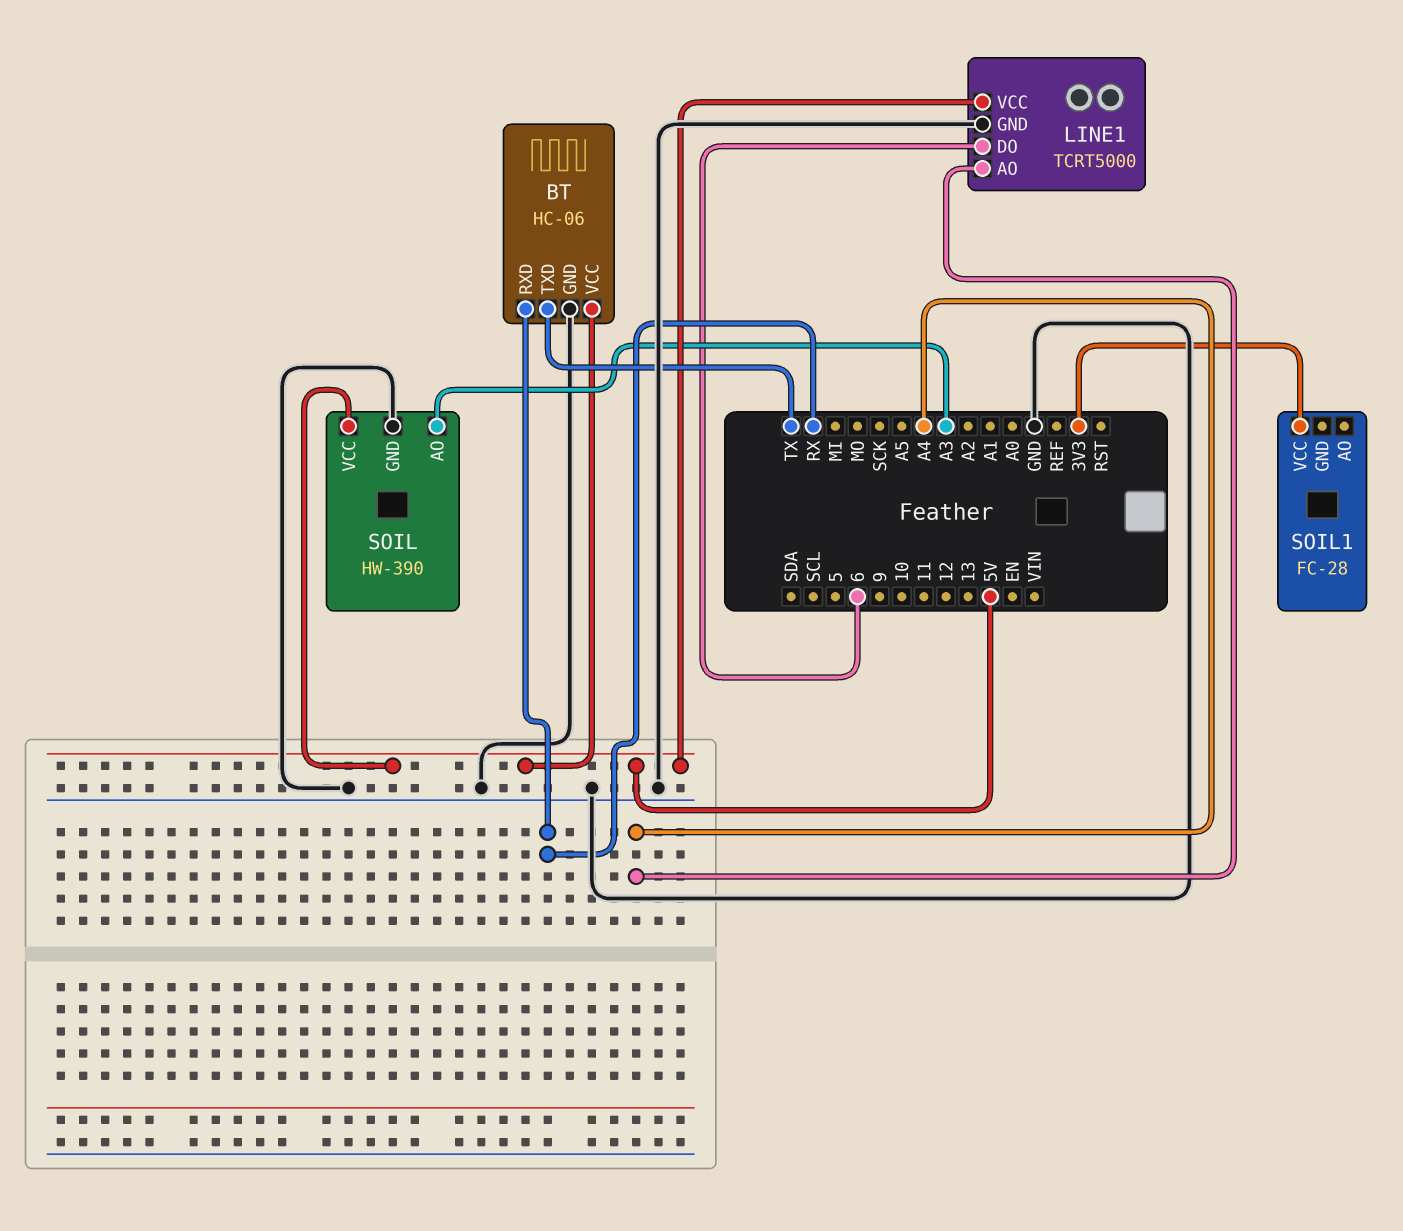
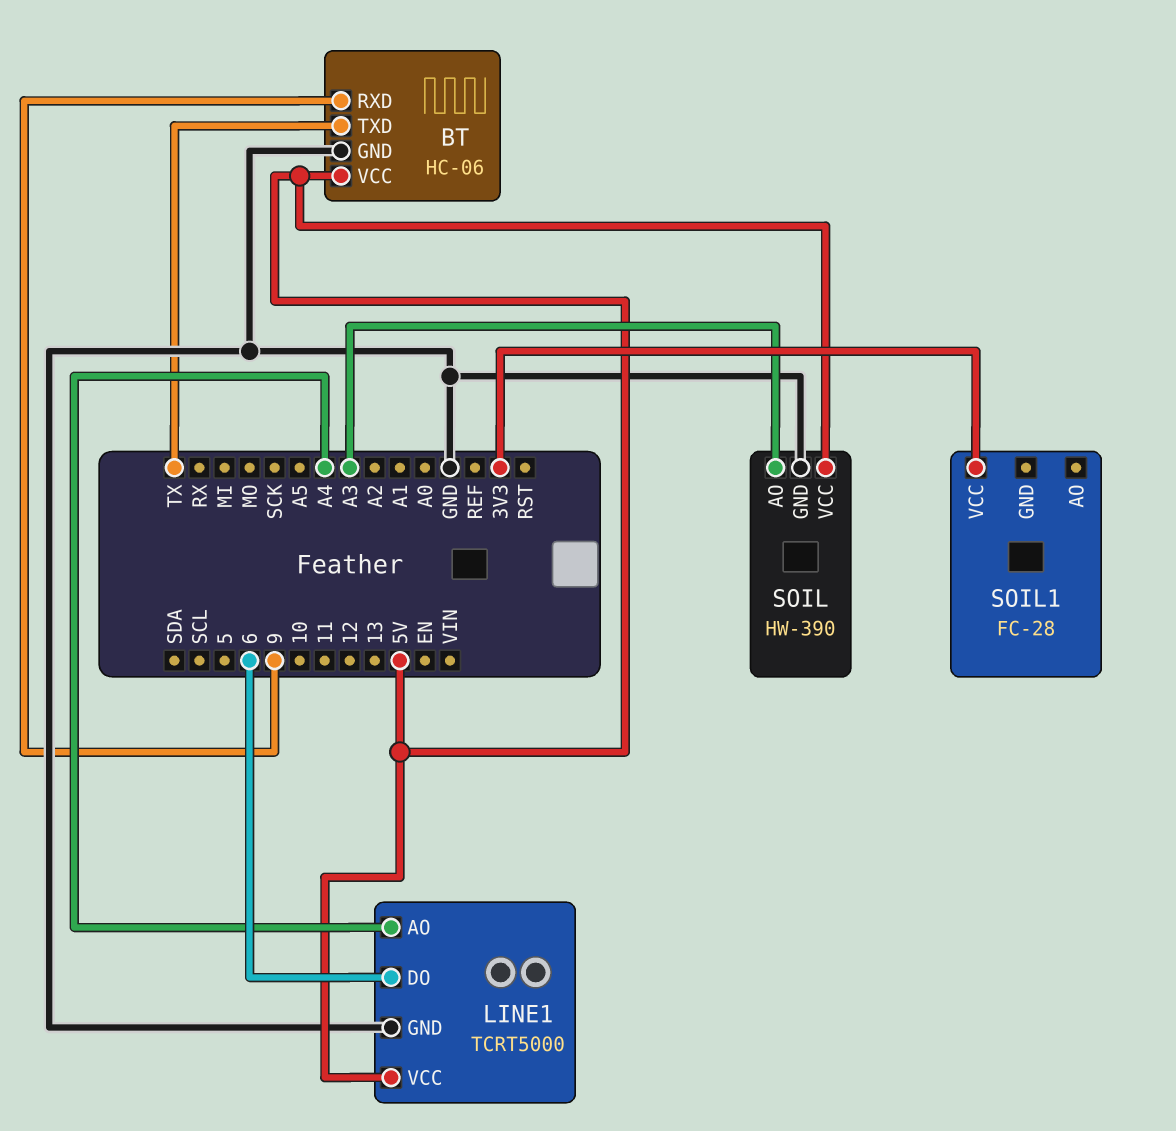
BT pin RXD: RX -> 9

